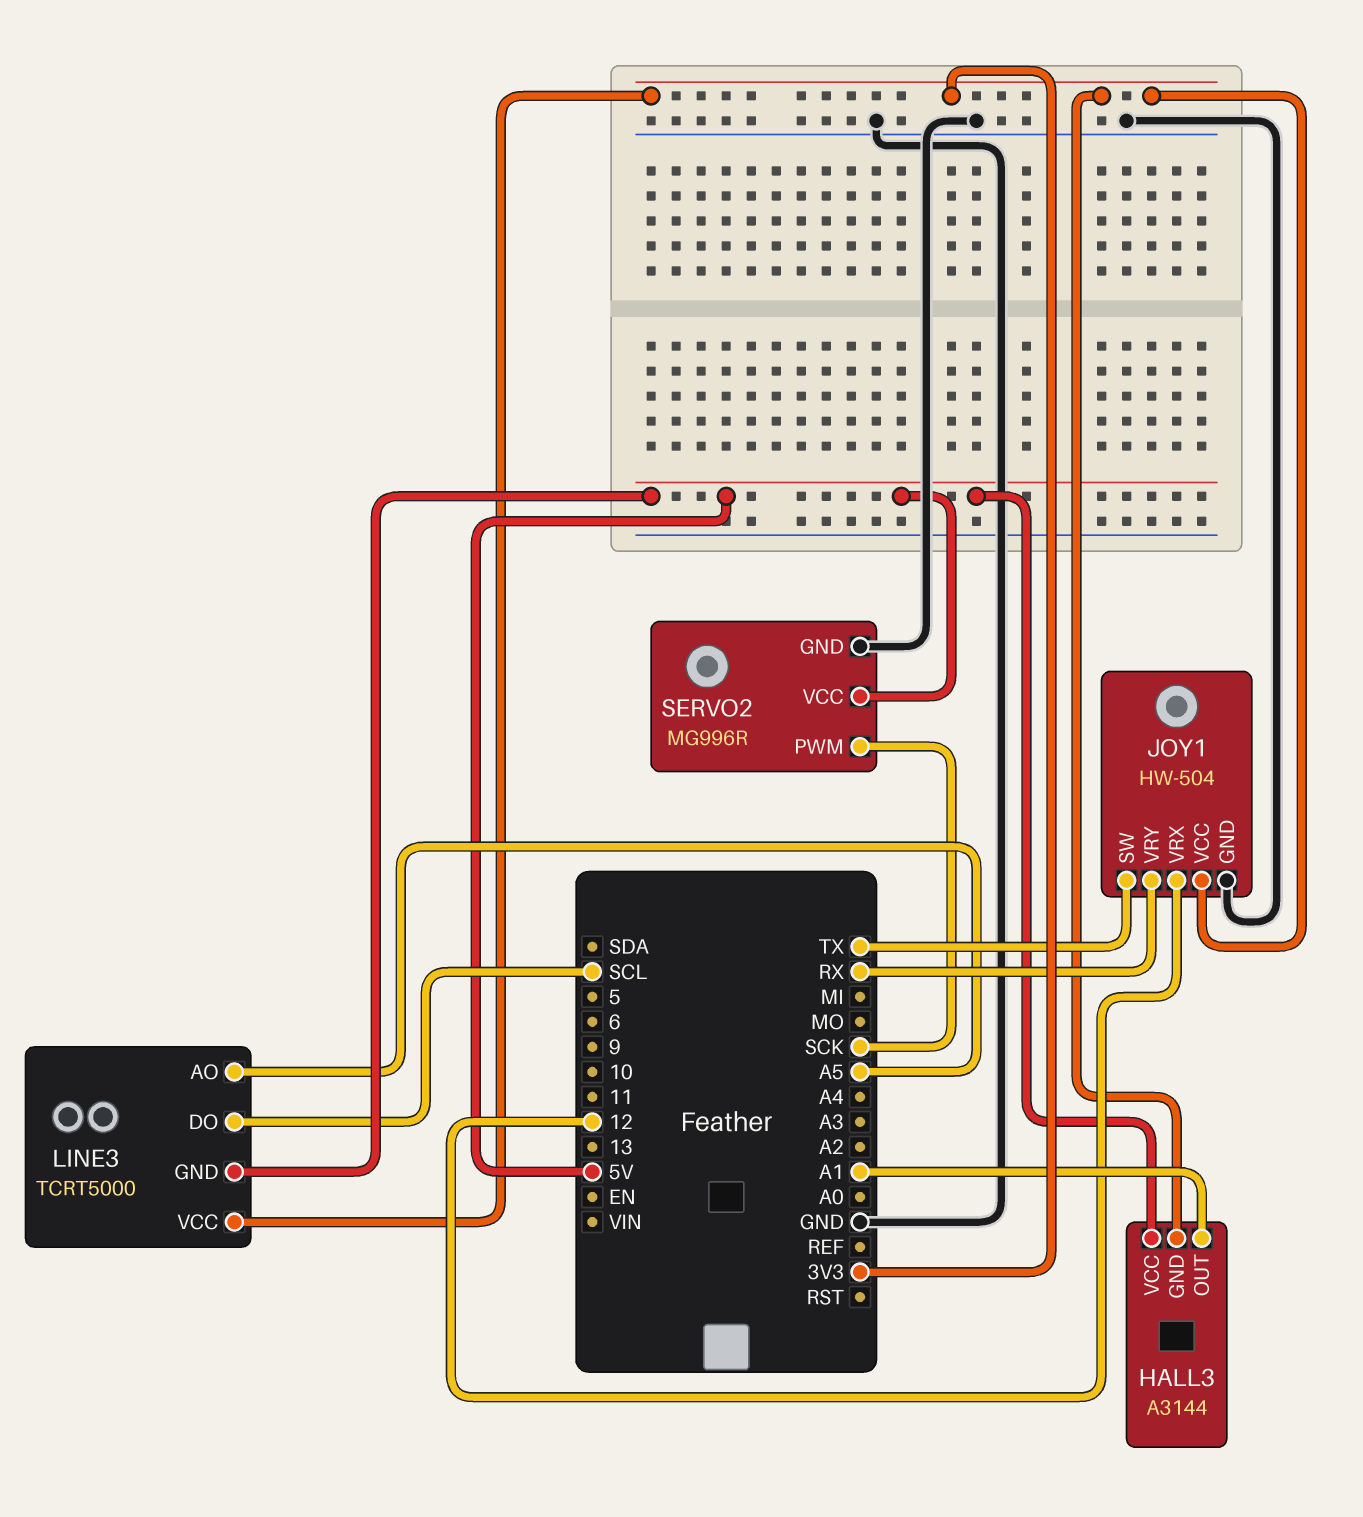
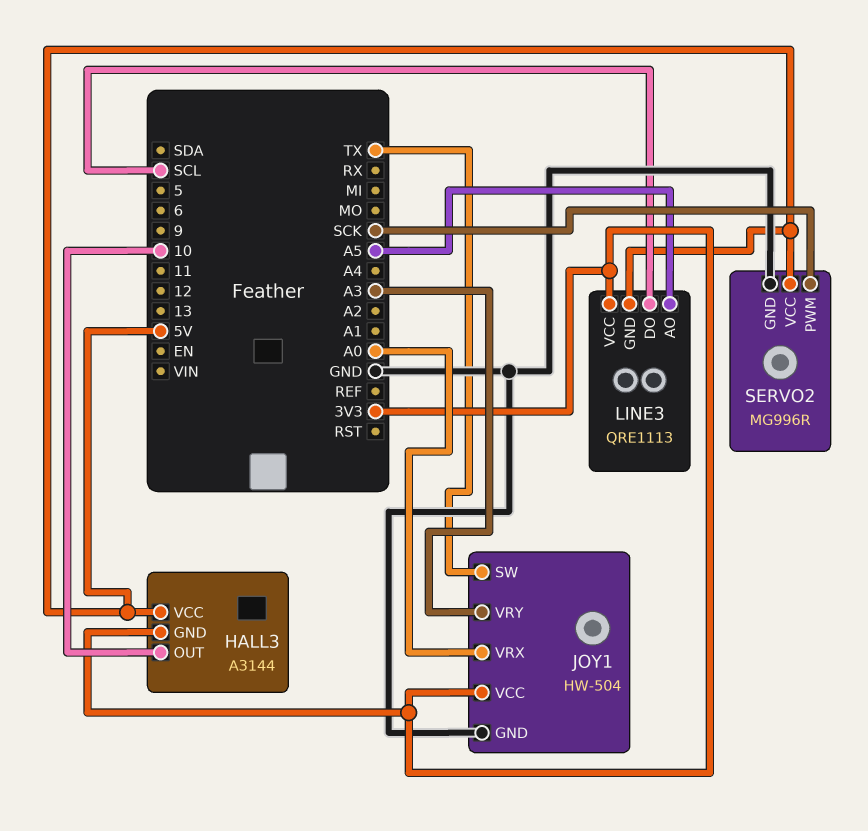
HALL3 pin OUT: A1 -> 10
JOY1 pin VRX: 12 -> A0
JOY1 pin VRY: RX -> A3
LINE3: TCRT5000 -> QRE1113

